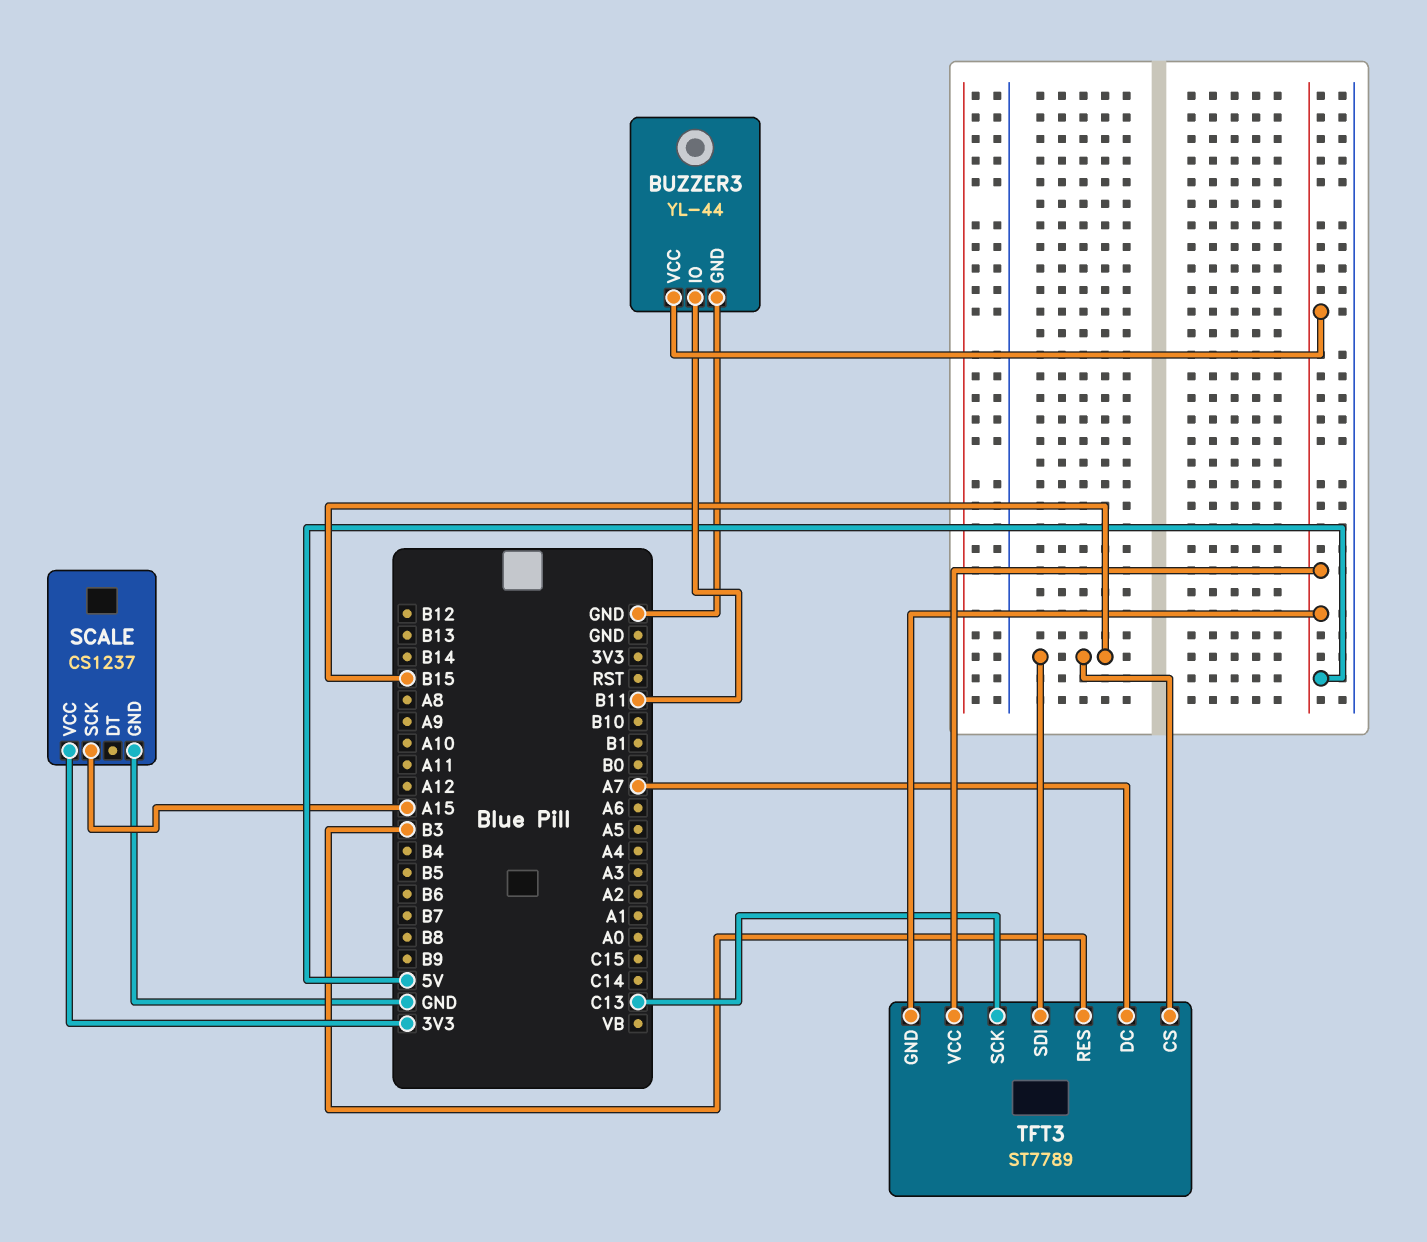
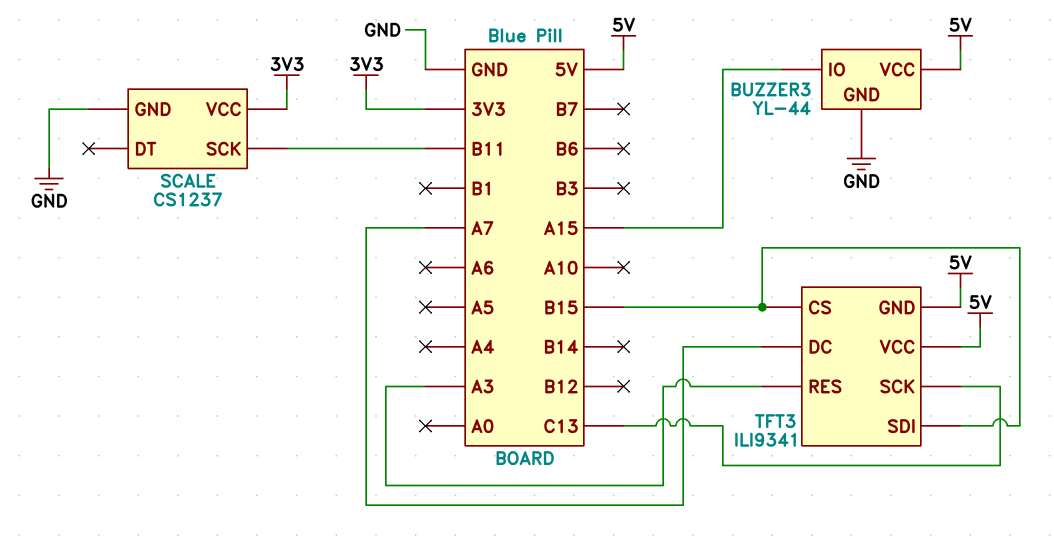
BUZZER3 pin IO: B11 -> A15
SCALE pin SCK: A15 -> B11
TFT3: ST7789 -> ILI9341
TFT3 pin RES: B3 -> A3

